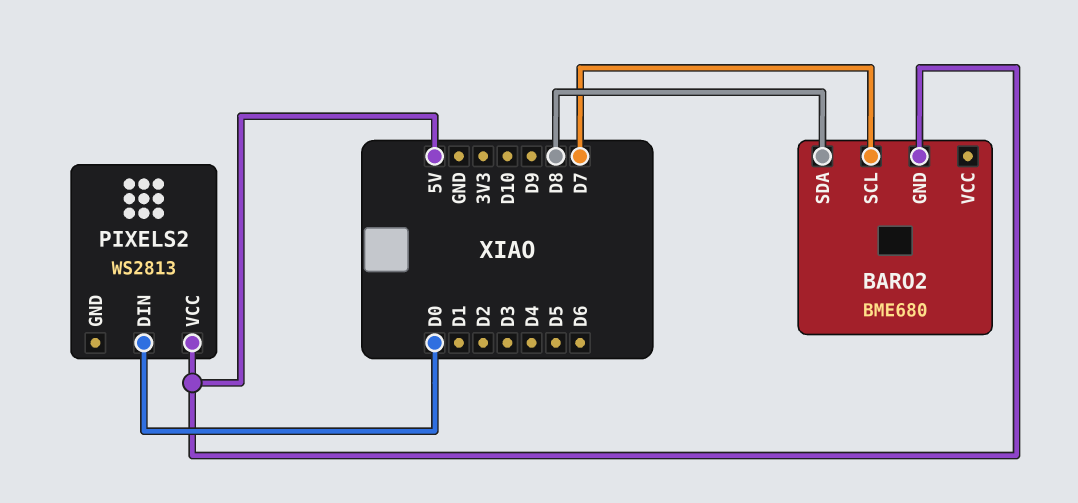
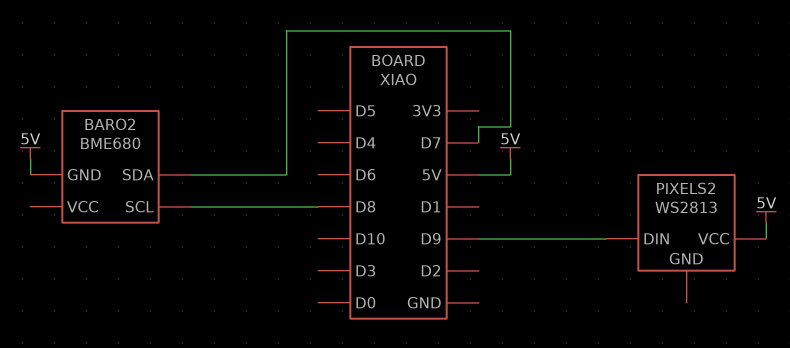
BARO2 pin SCL: D7 -> D8
BARO2 pin SDA: D8 -> D7
PIXELS2 pin DIN: D0 -> D9

